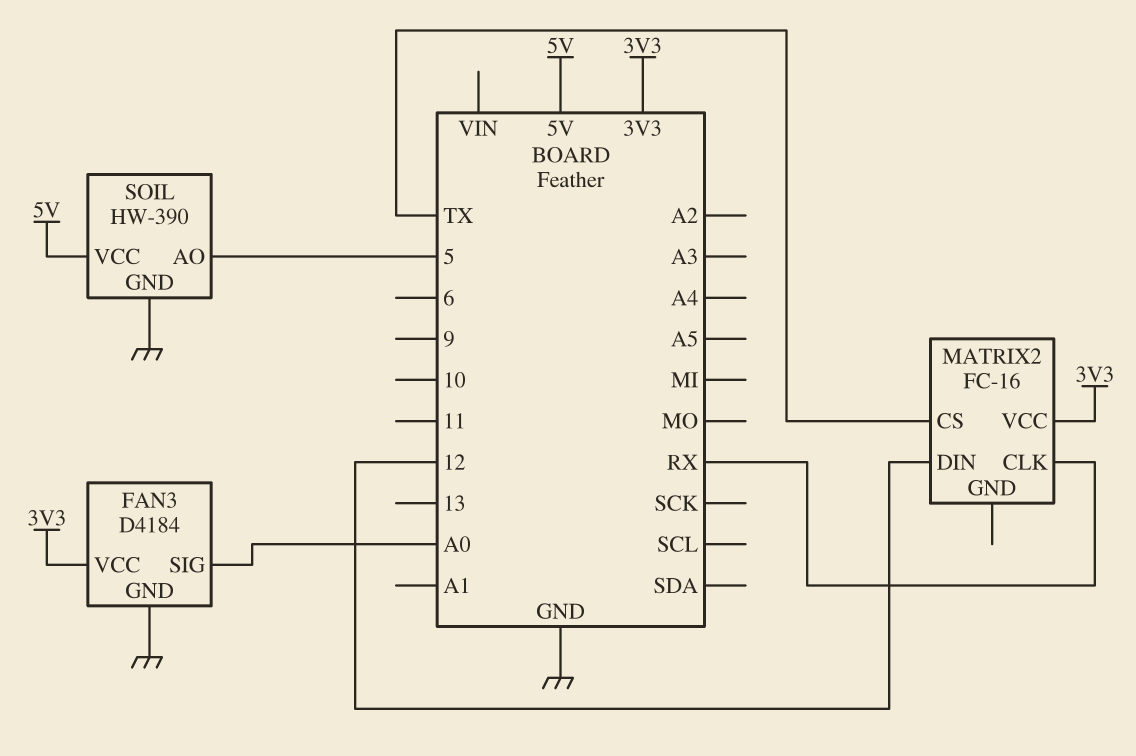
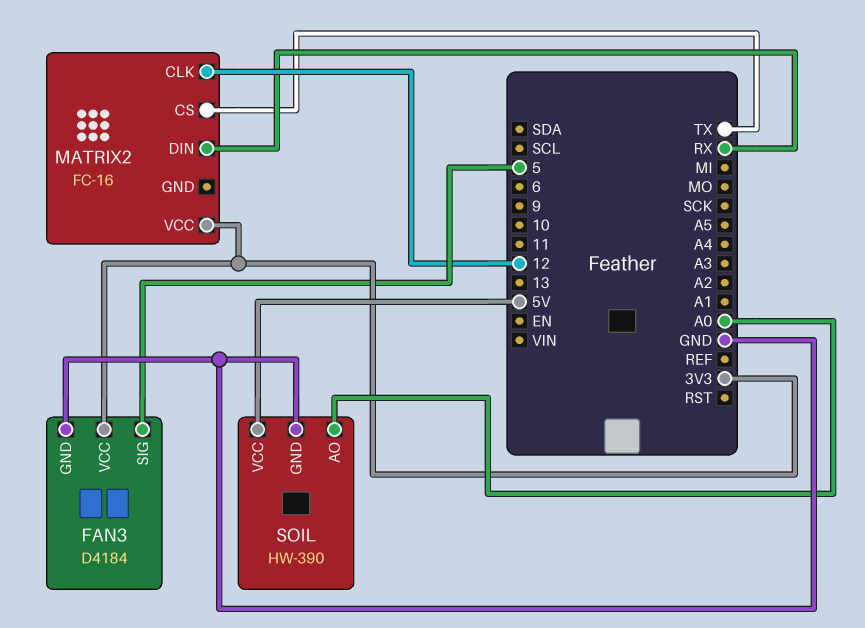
FAN3 pin SIG: A0 -> 5
MATRIX2 pin CLK: RX -> 12
MATRIX2 pin DIN: 12 -> RX
SOIL pin AO: 5 -> A0

